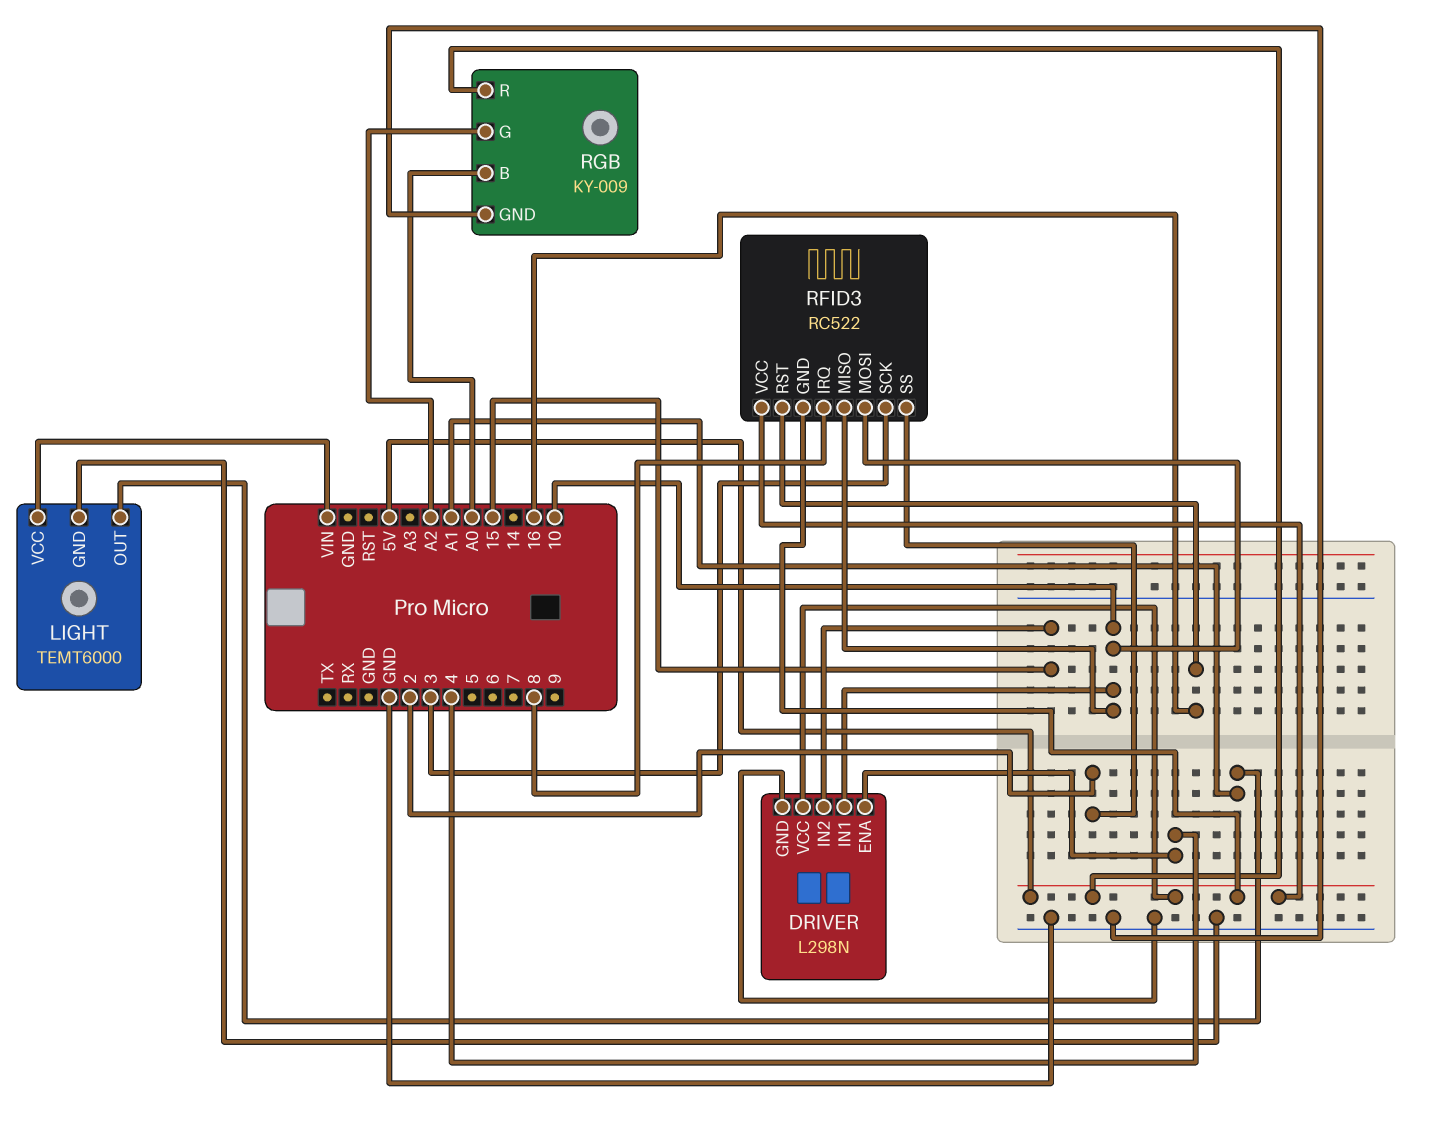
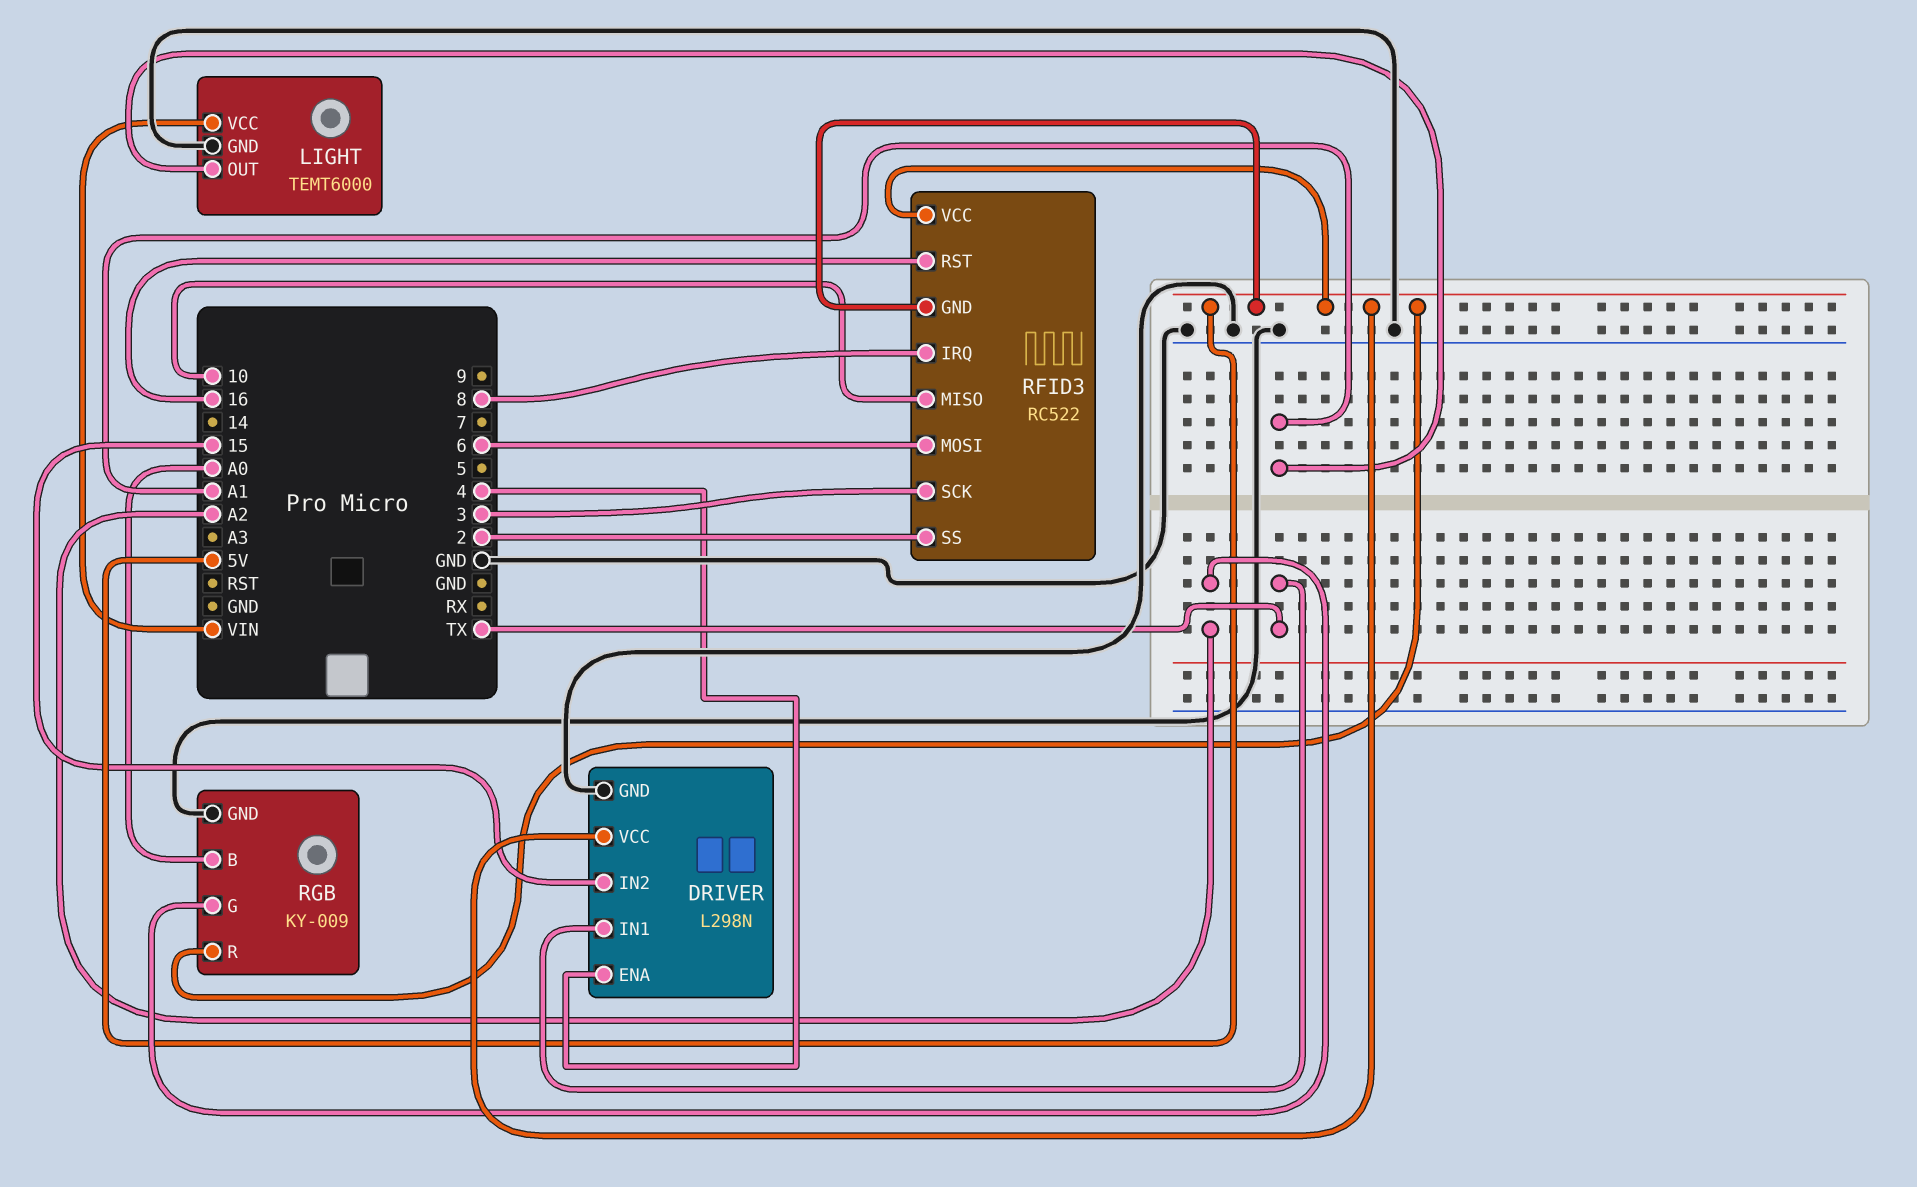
DRIVER pin IN1: 10 -> TX
RFID3 pin MOSI: 10 -> 6

